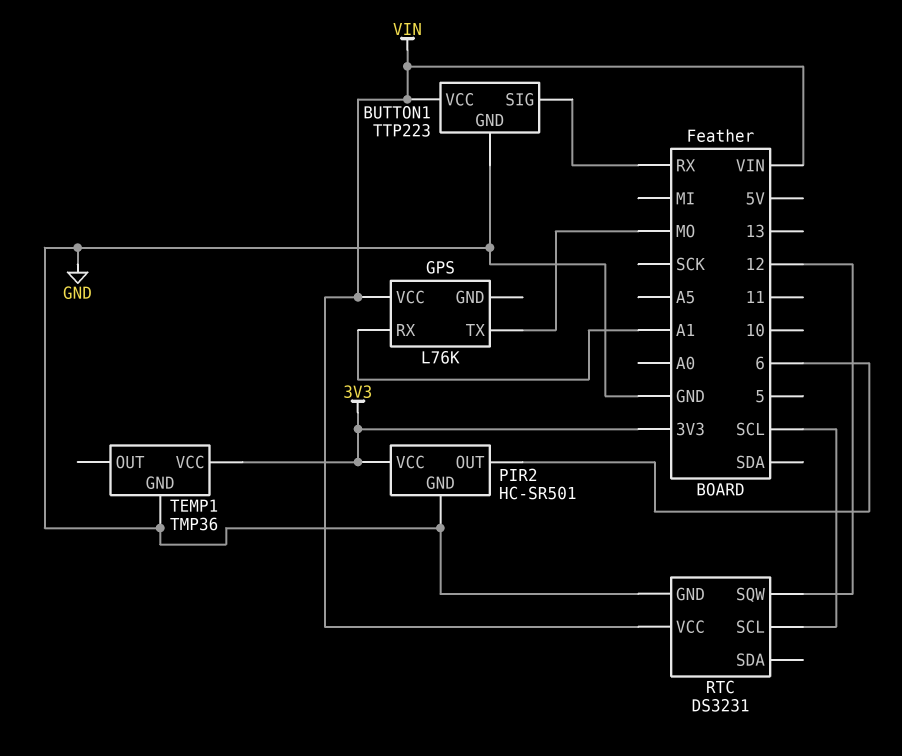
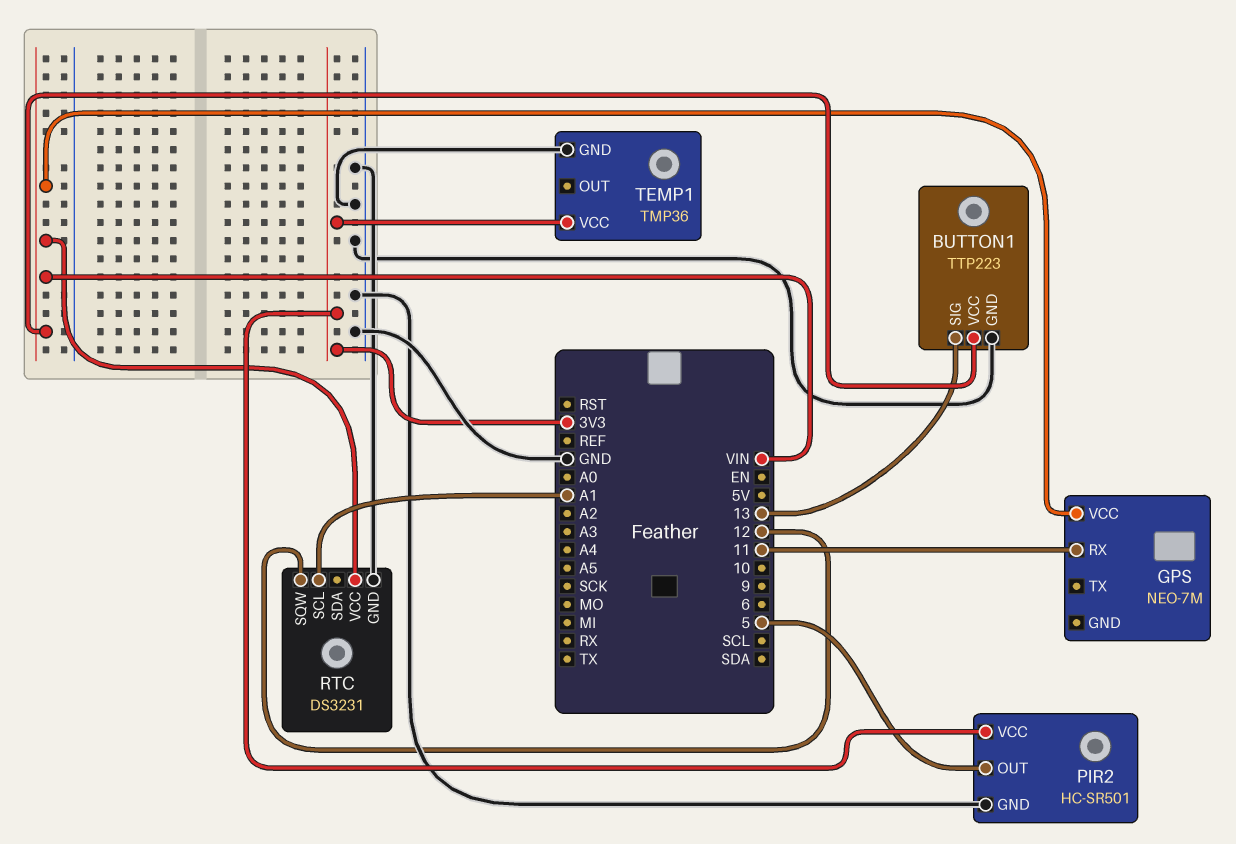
BUTTON1 pin SIG: RX -> 13
GPS: L76K -> NEO-7M
GPS pin RX: A1 -> 11
GPS pin TX: MO -> none
PIR2 pin OUT: 6 -> 5
RTC pin SCL: SCL -> A1

